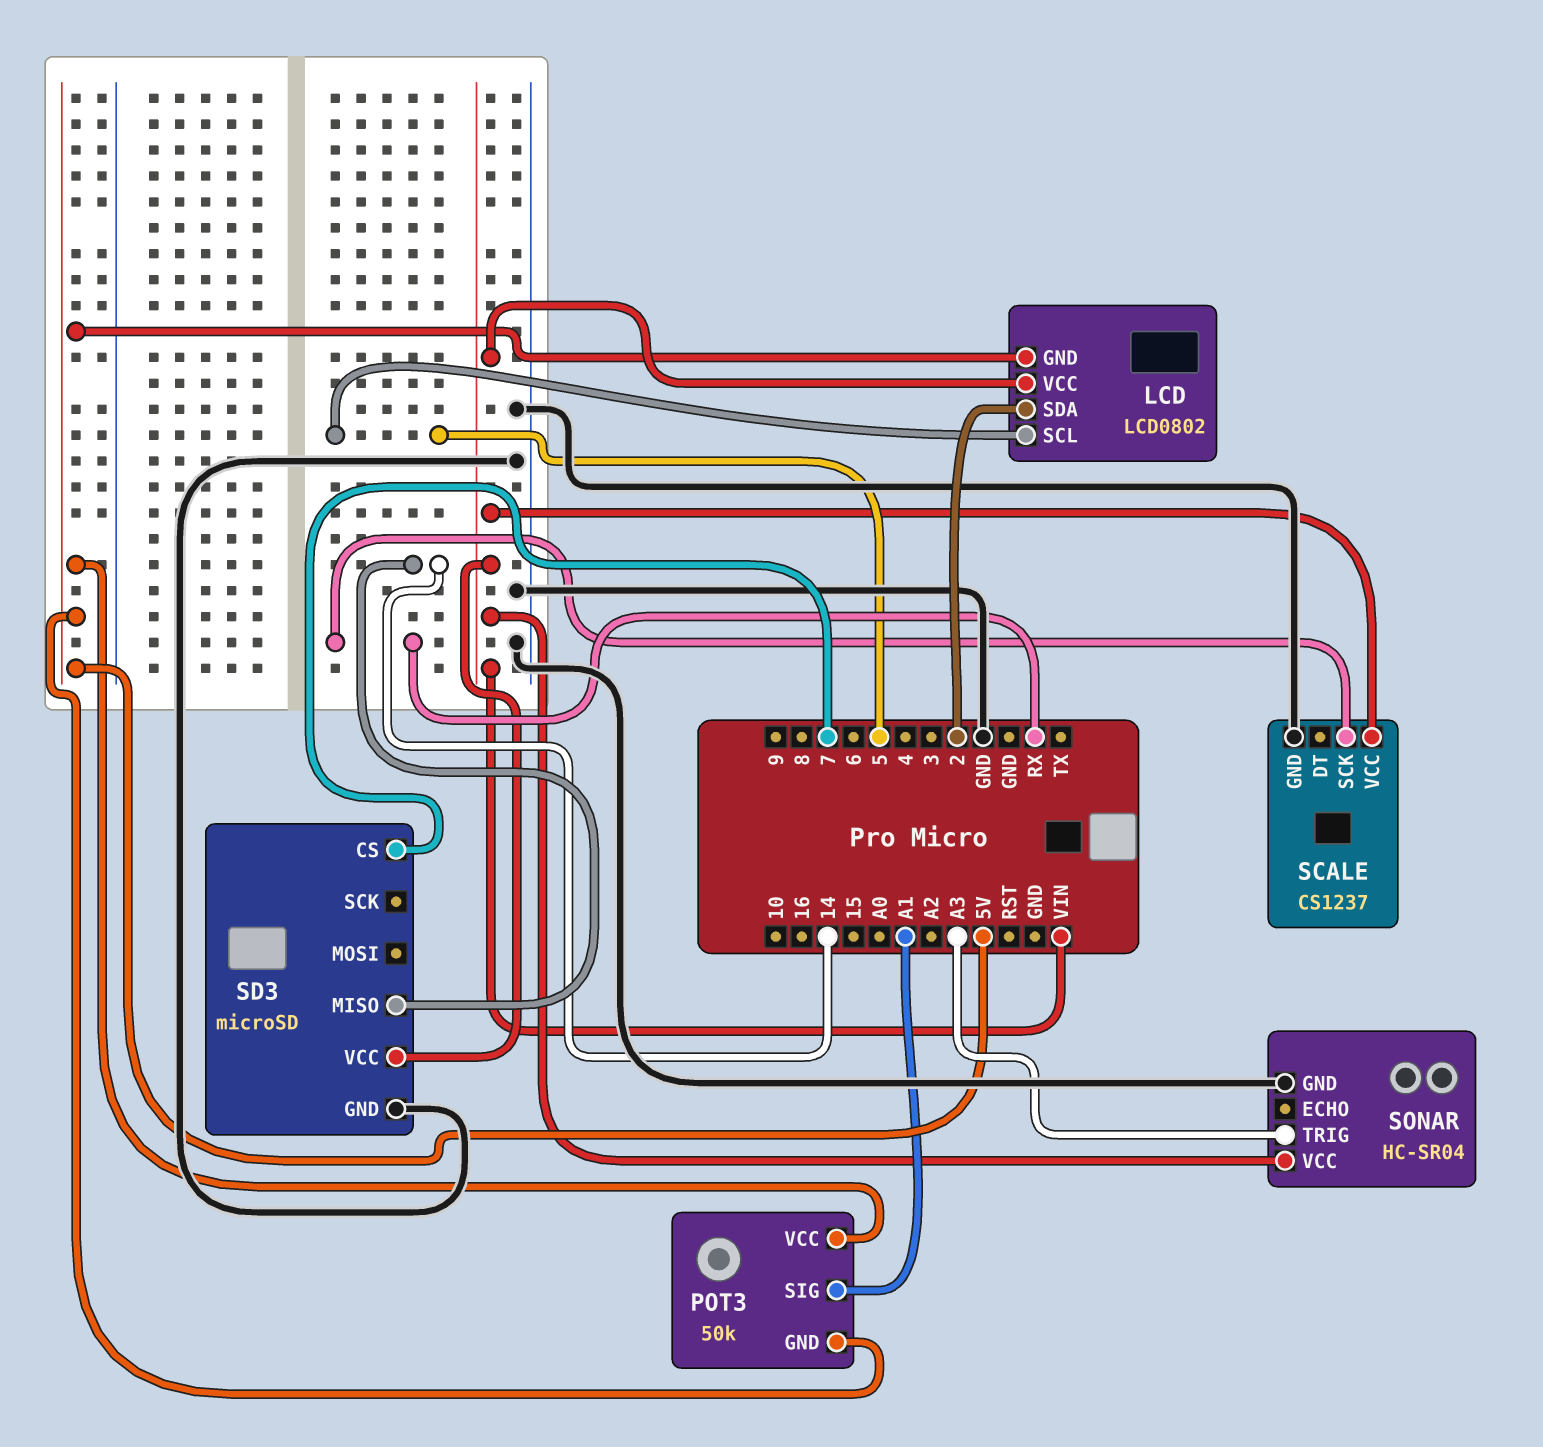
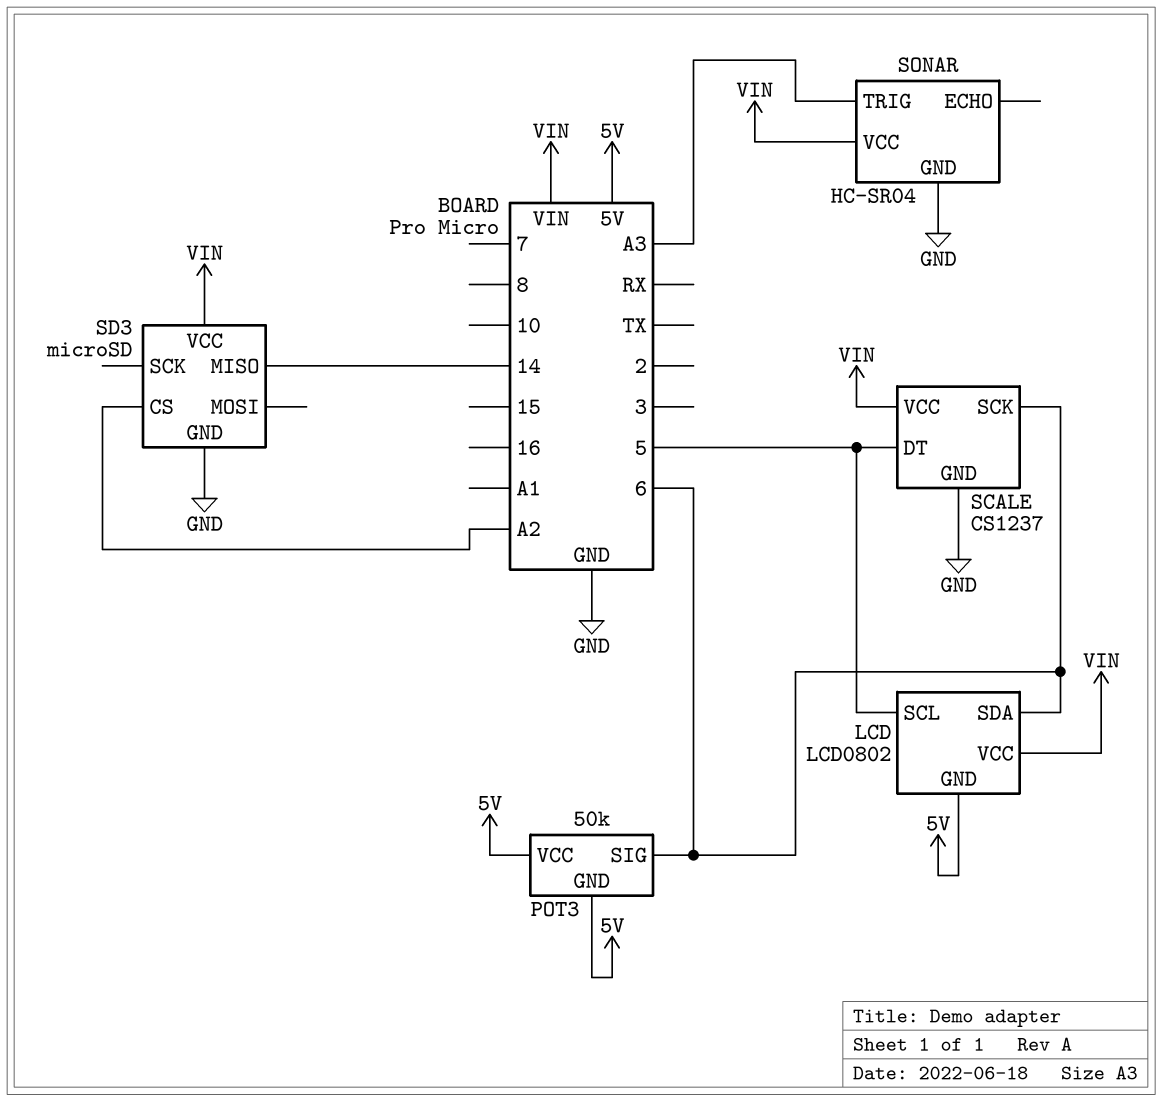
LCD pin SDA: 2 -> 6
POT3 pin SIG: A1 -> 6
SCALE pin DT: none -> 5
SCALE pin SCK: RX -> 6
SD3 pin CS: 7 -> A2

